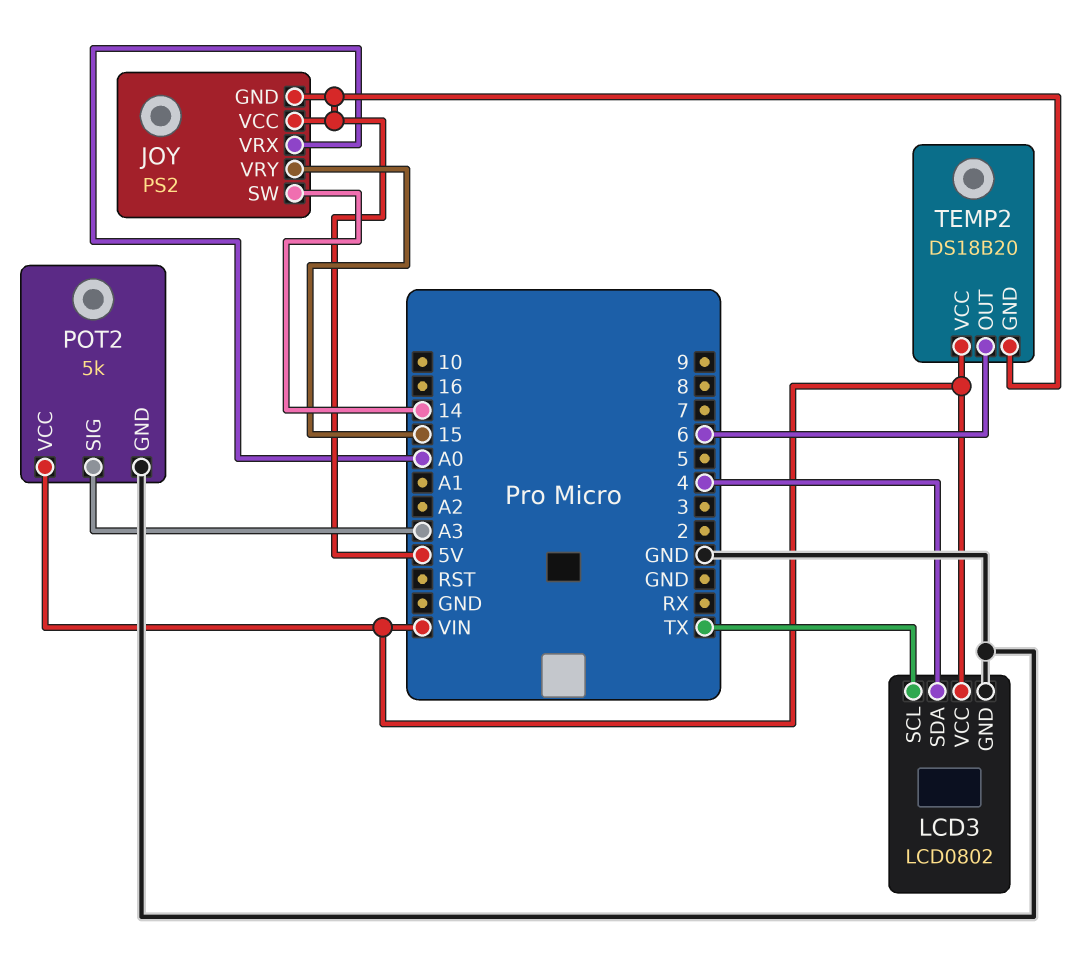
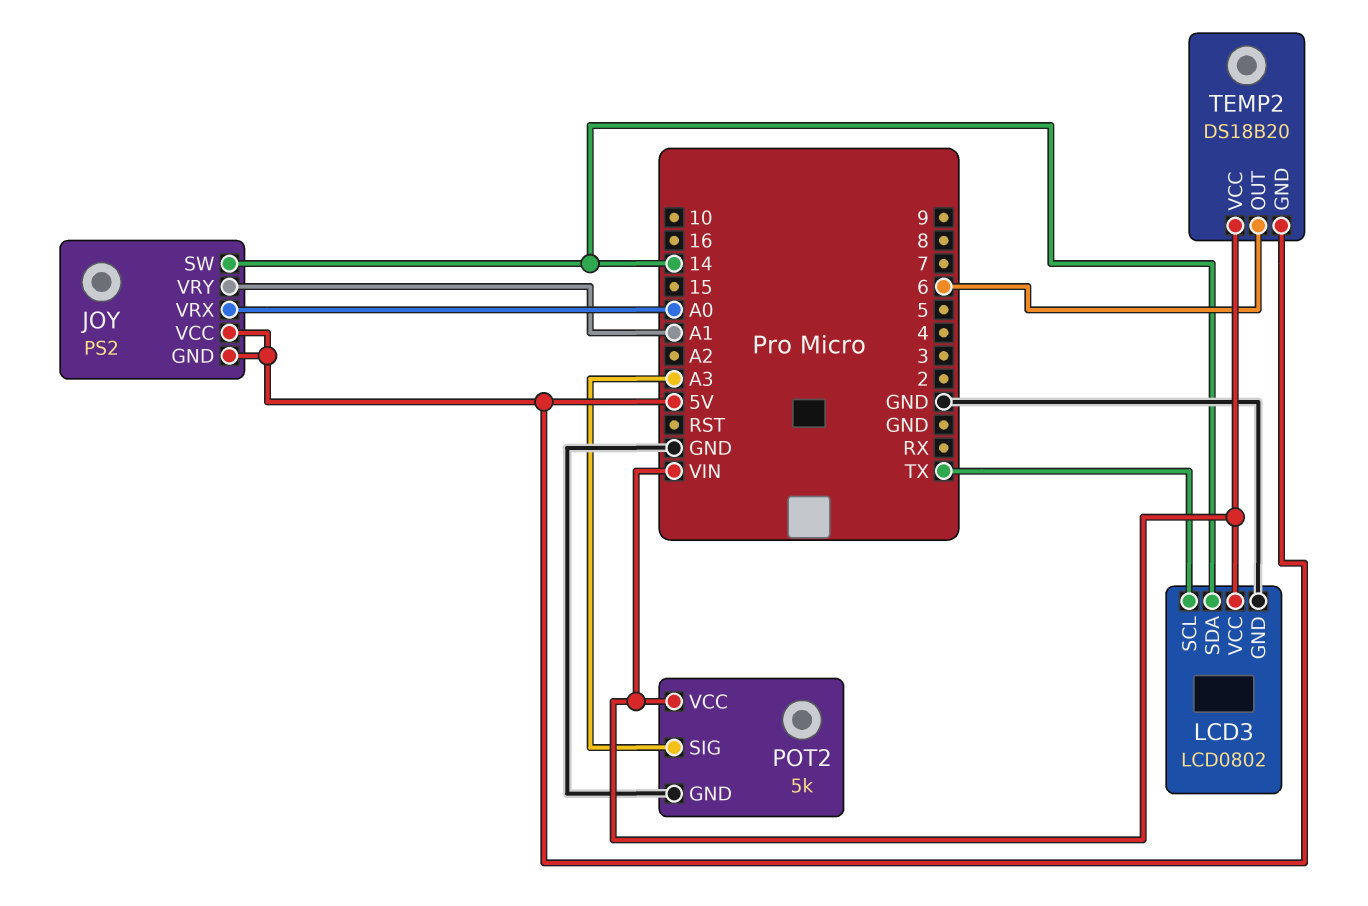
JOY pin VRY: 15 -> A1
LCD3 pin SDA: 4 -> 14

